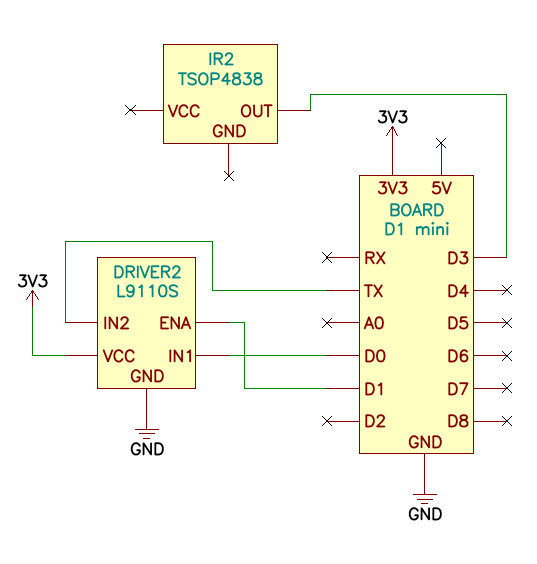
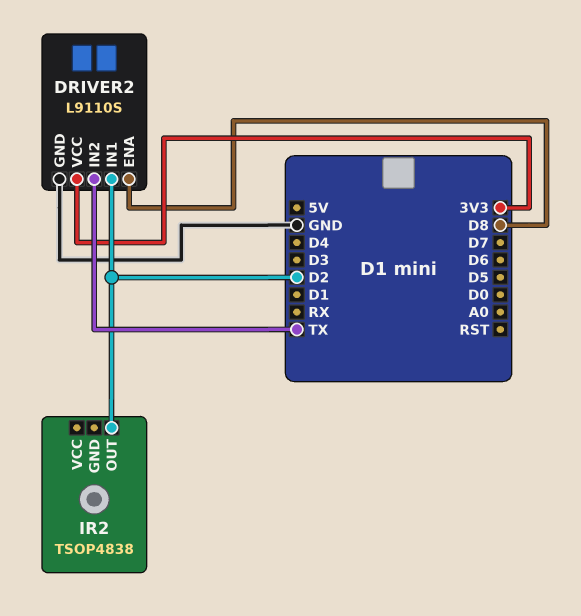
DRIVER2 pin ENA: D1 -> D8
DRIVER2 pin IN1: D0 -> D2
IR2 pin OUT: D3 -> D2

